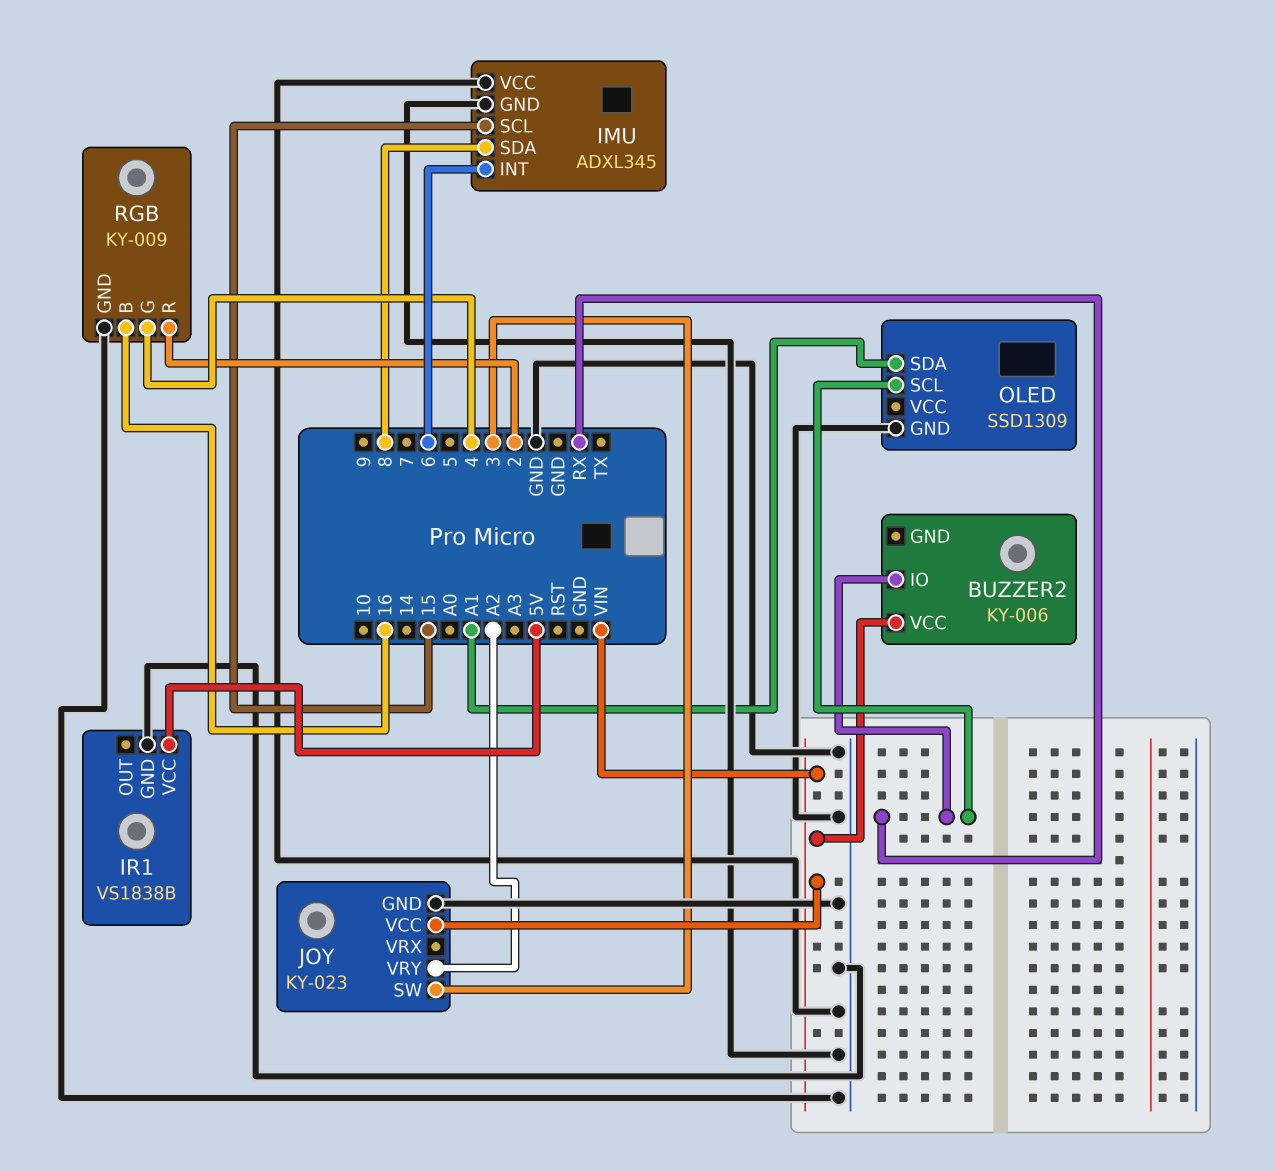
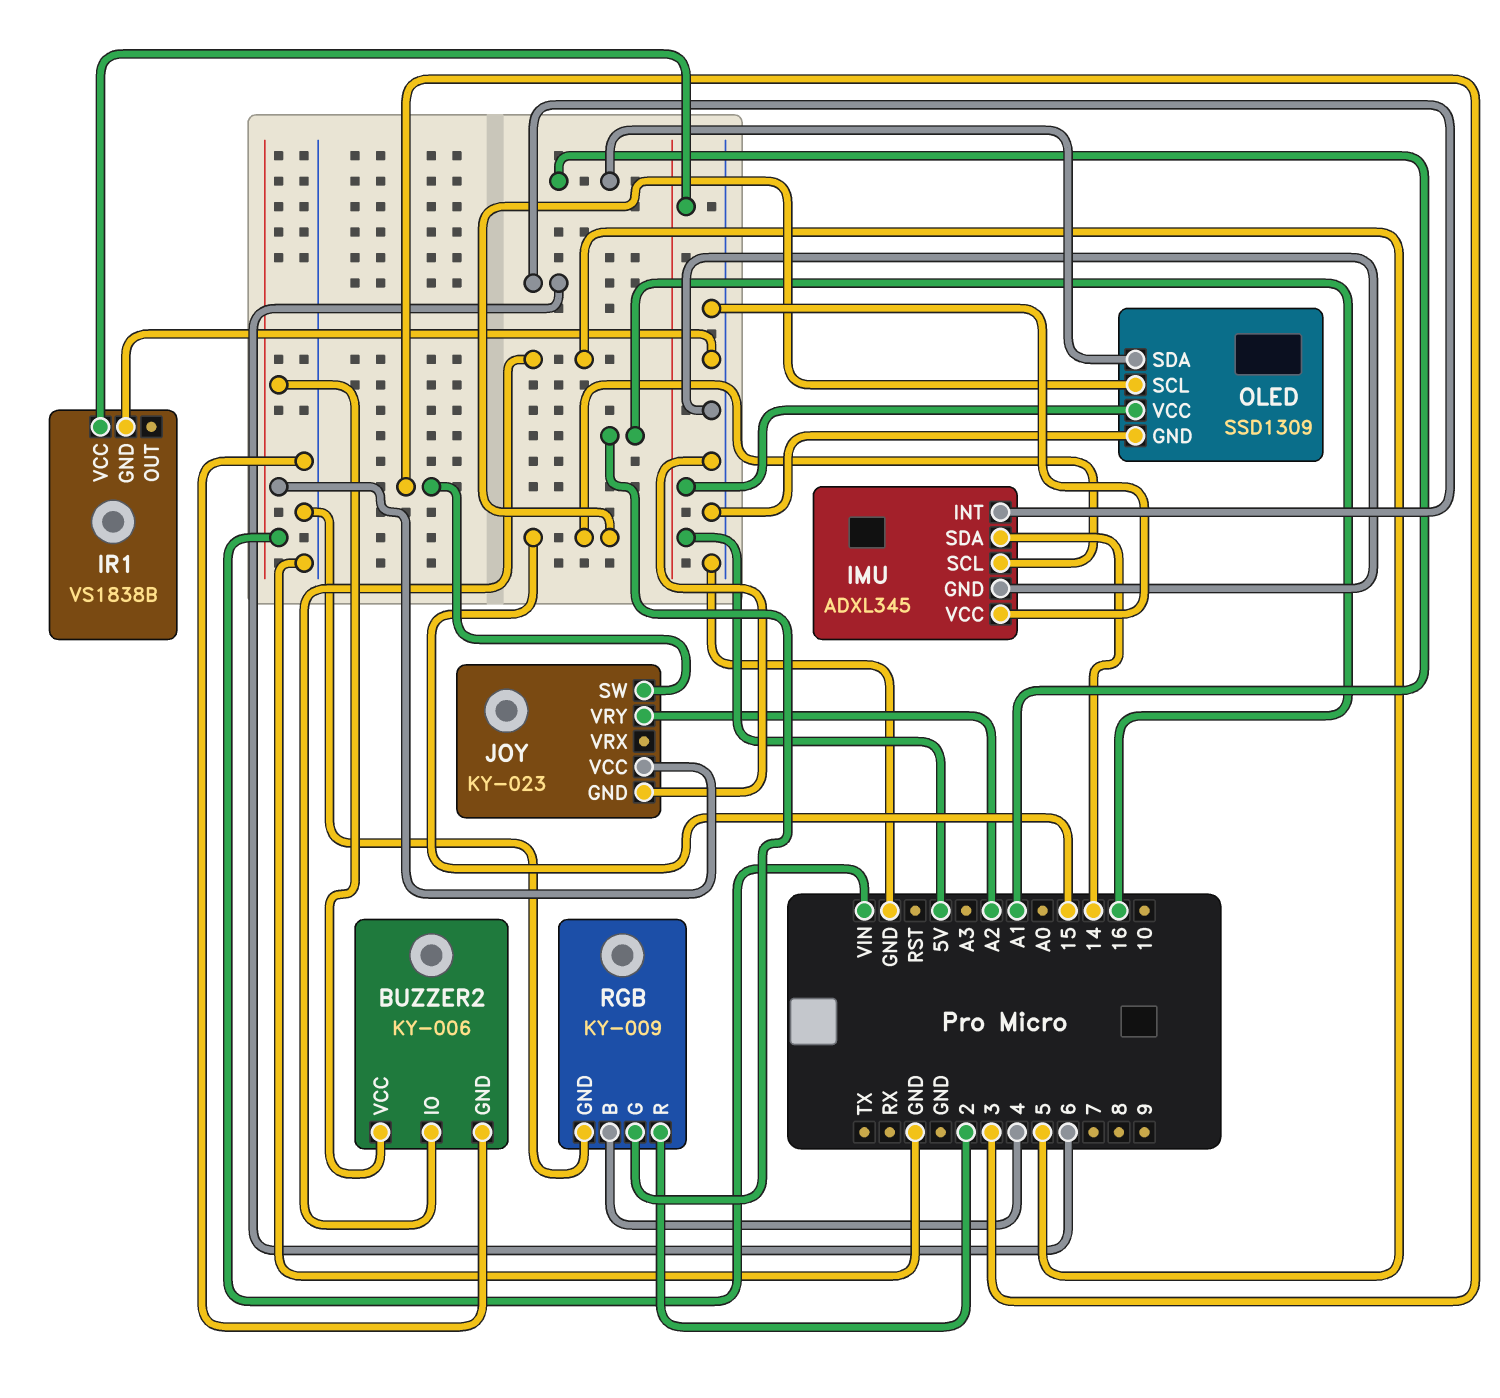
BUZZER2 pin GND: none -> GND
BUZZER2 pin IO: RX -> 5
IMU pin SDA: 8 -> 14
OLED pin SCL: RX -> 15
OLED pin VCC: none -> 5V
RGB pin B: 16 -> 4
RGB pin G: 4 -> 16

